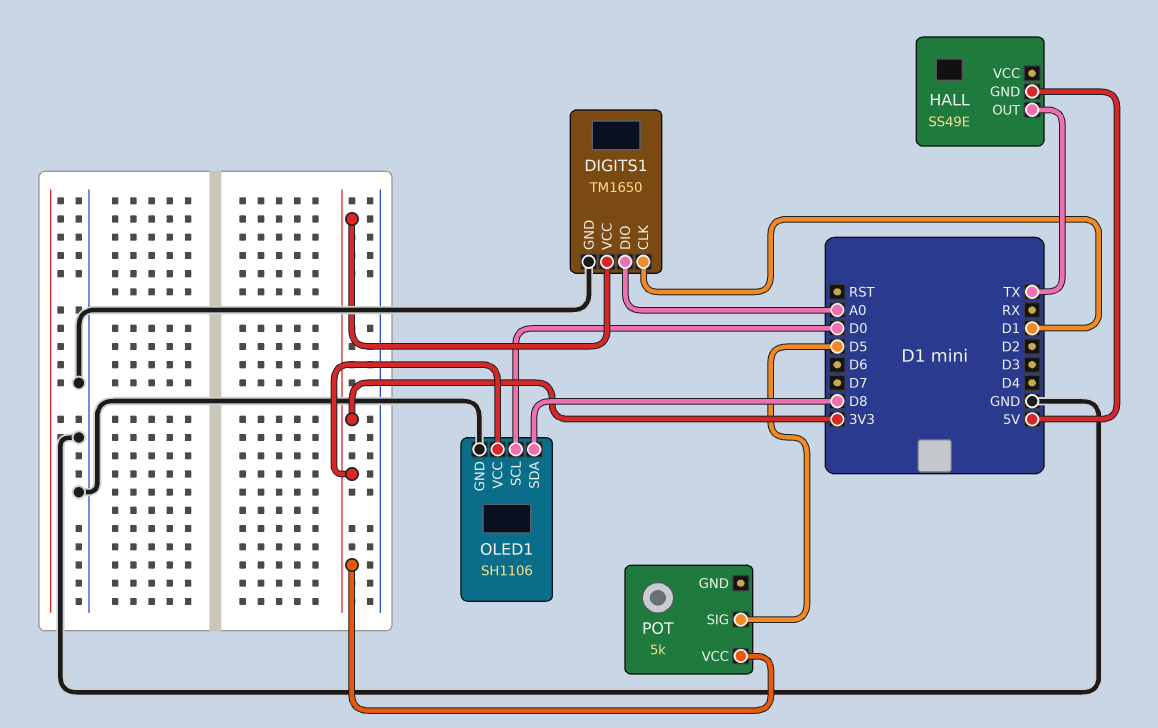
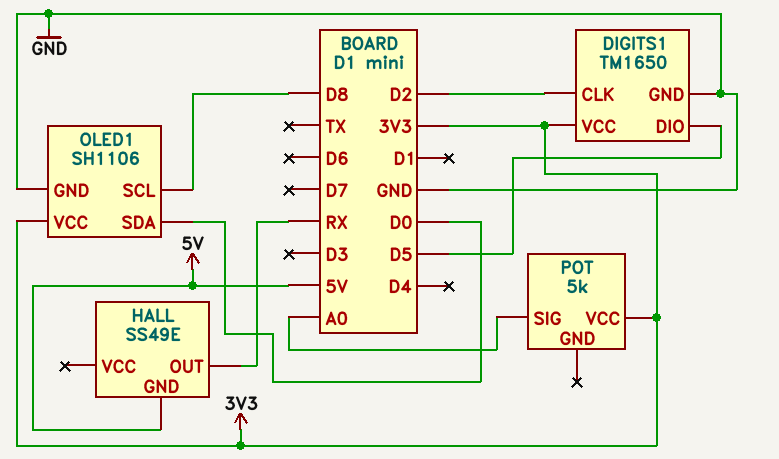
DIGITS1 pin CLK: D1 -> D2
DIGITS1 pin DIO: A0 -> D5
HALL pin OUT: TX -> RX
OLED1 pin SCL: D0 -> D8
OLED1 pin SDA: D8 -> D0
POT pin SIG: D5 -> A0

